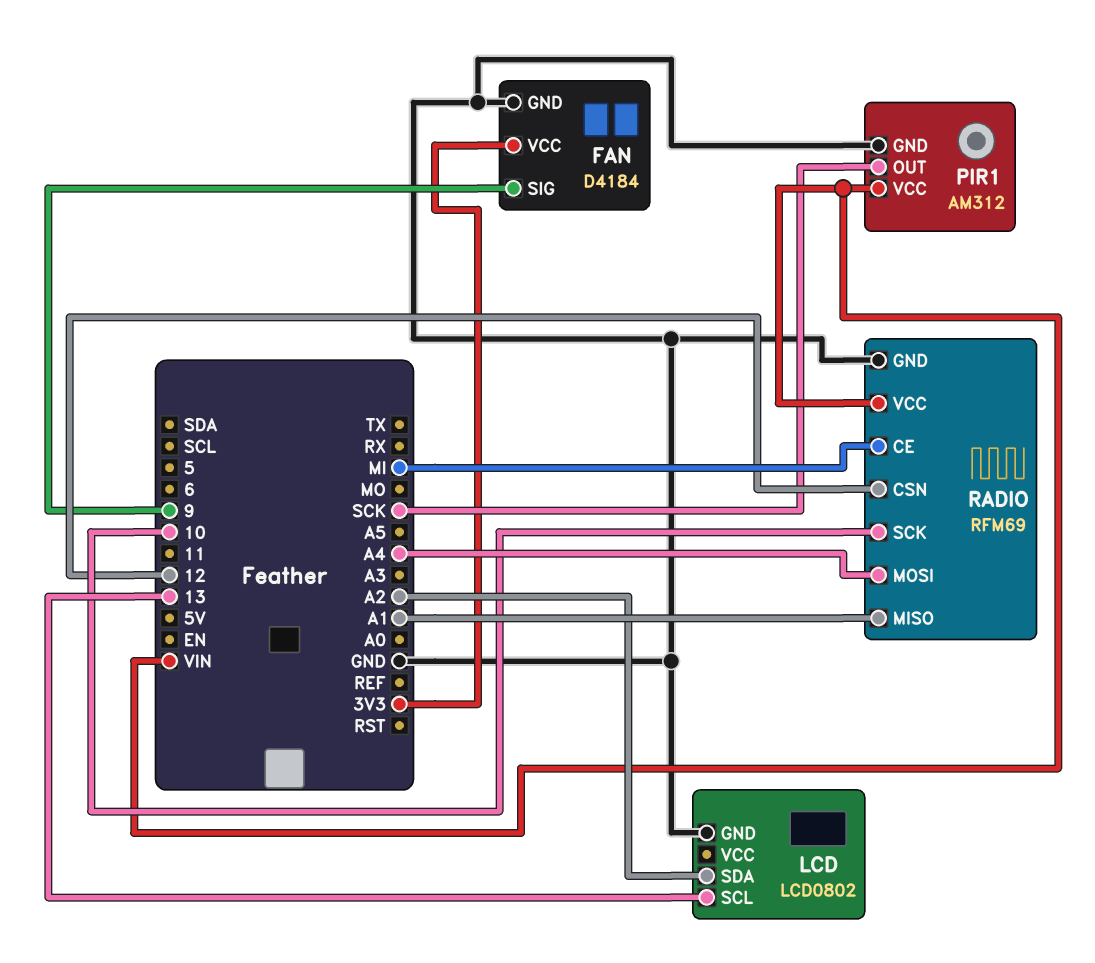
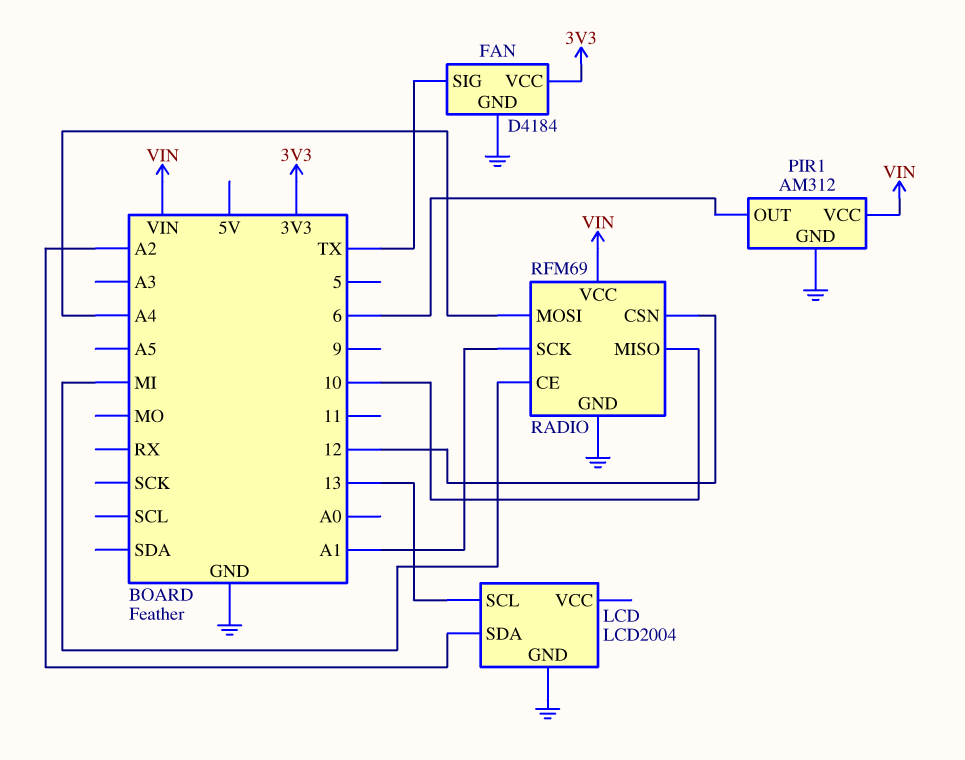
FAN pin SIG: 9 -> TX
LCD: LCD0802 -> LCD2004
PIR1 pin OUT: SCK -> 6
RADIO pin MISO: A1 -> 10
RADIO pin SCK: 10 -> A1

